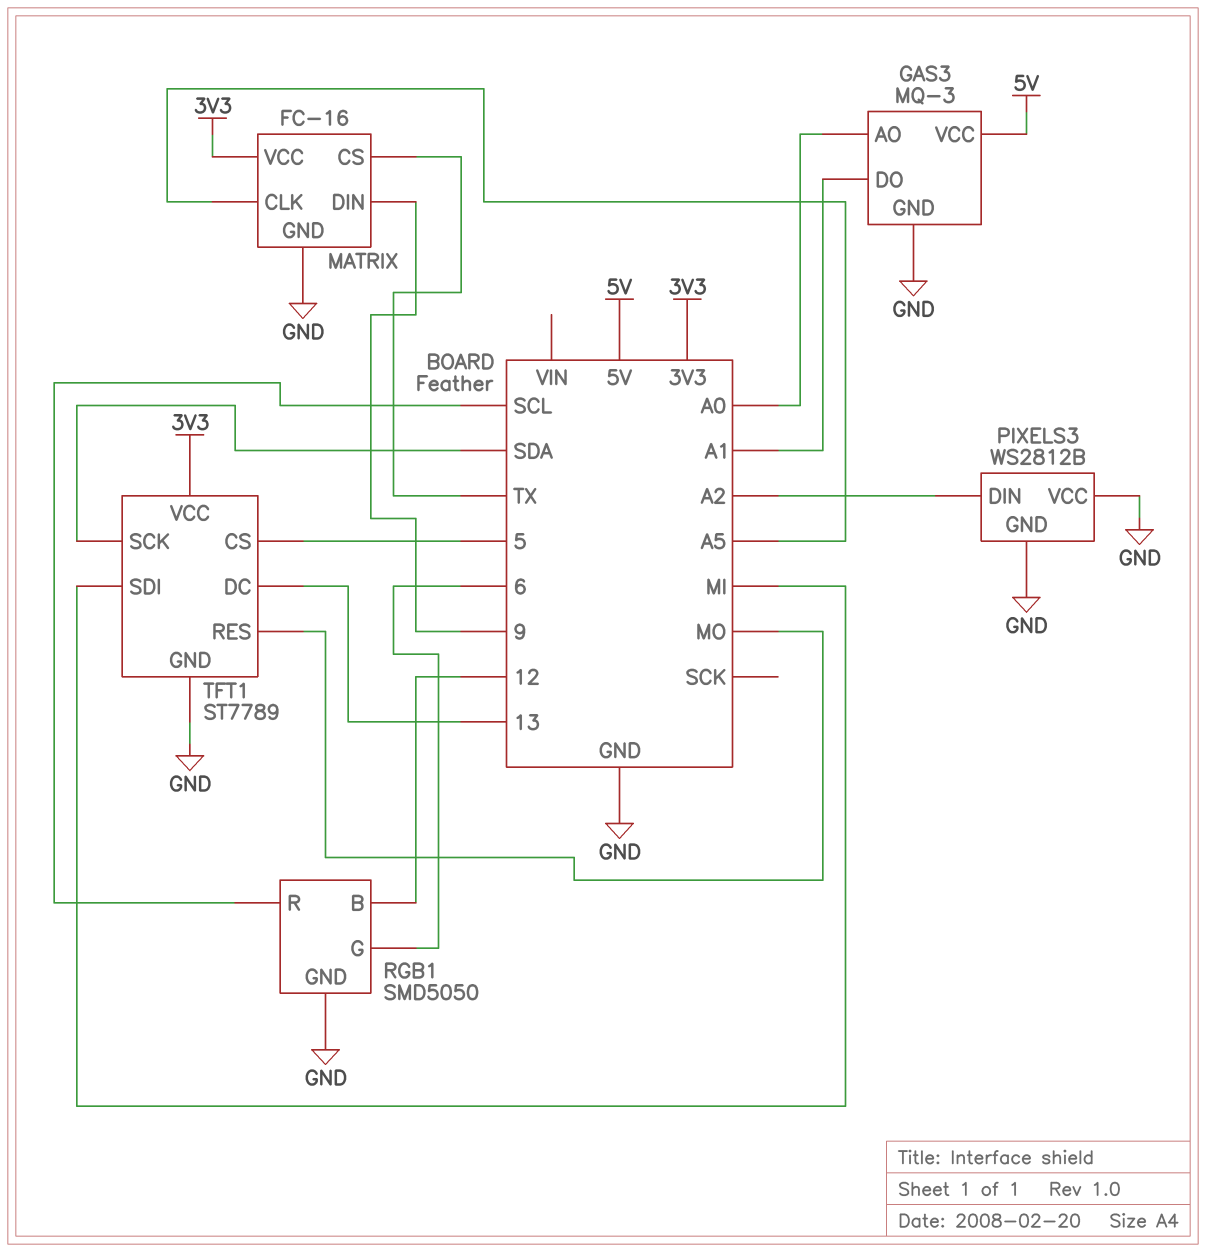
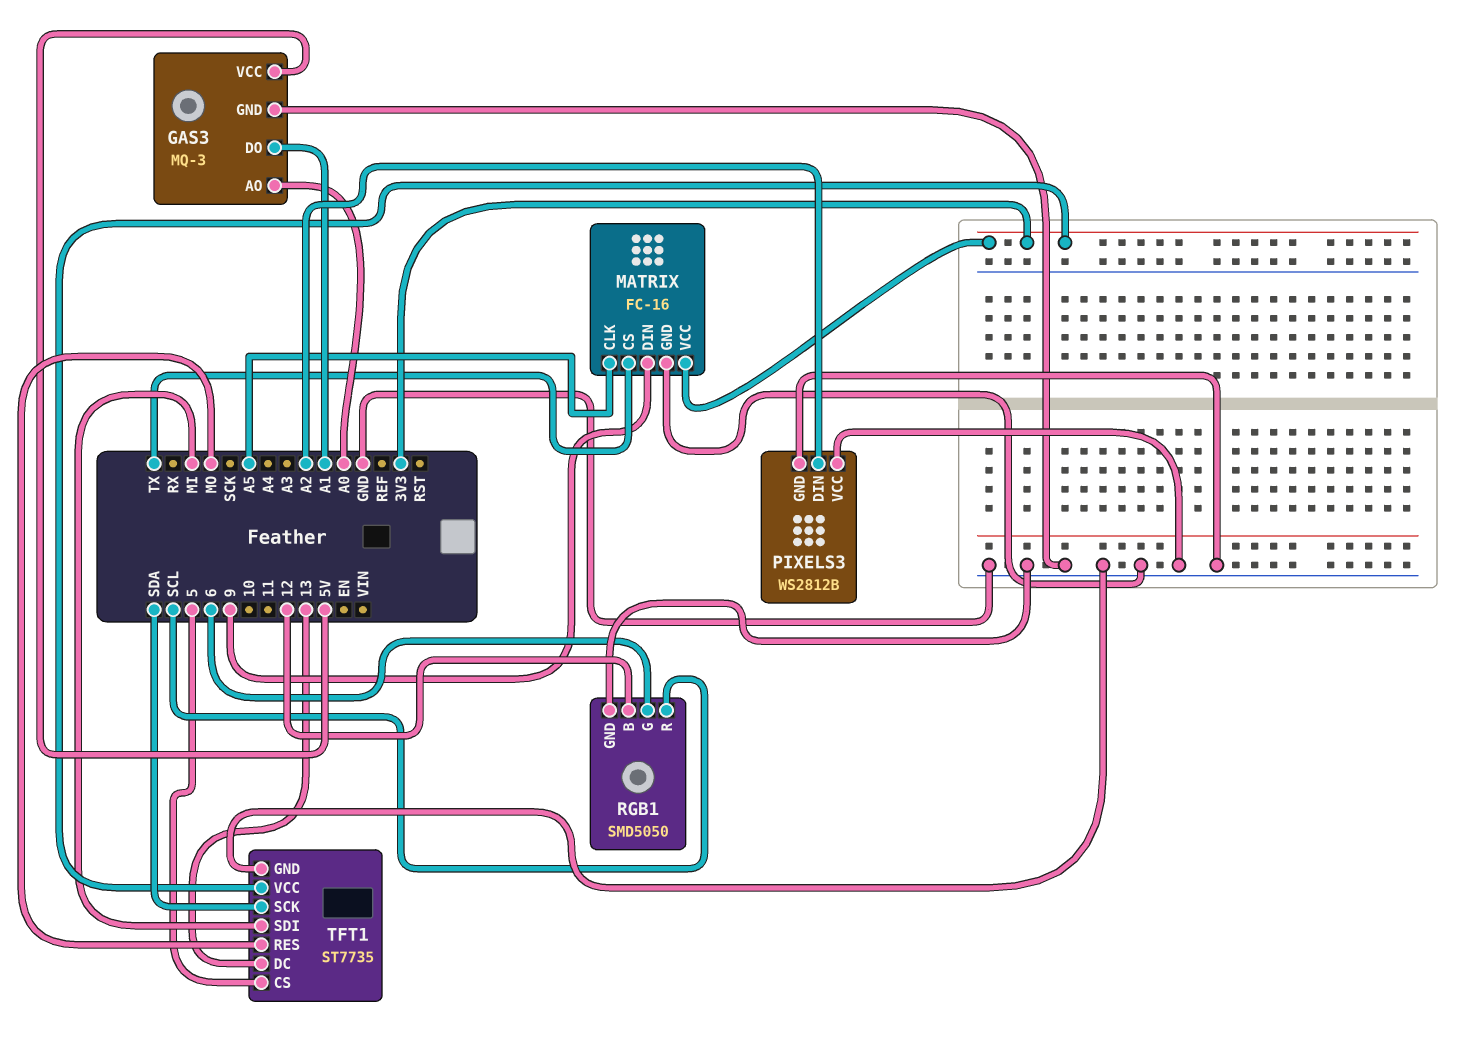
TFT1: ST7789 -> ST7735

